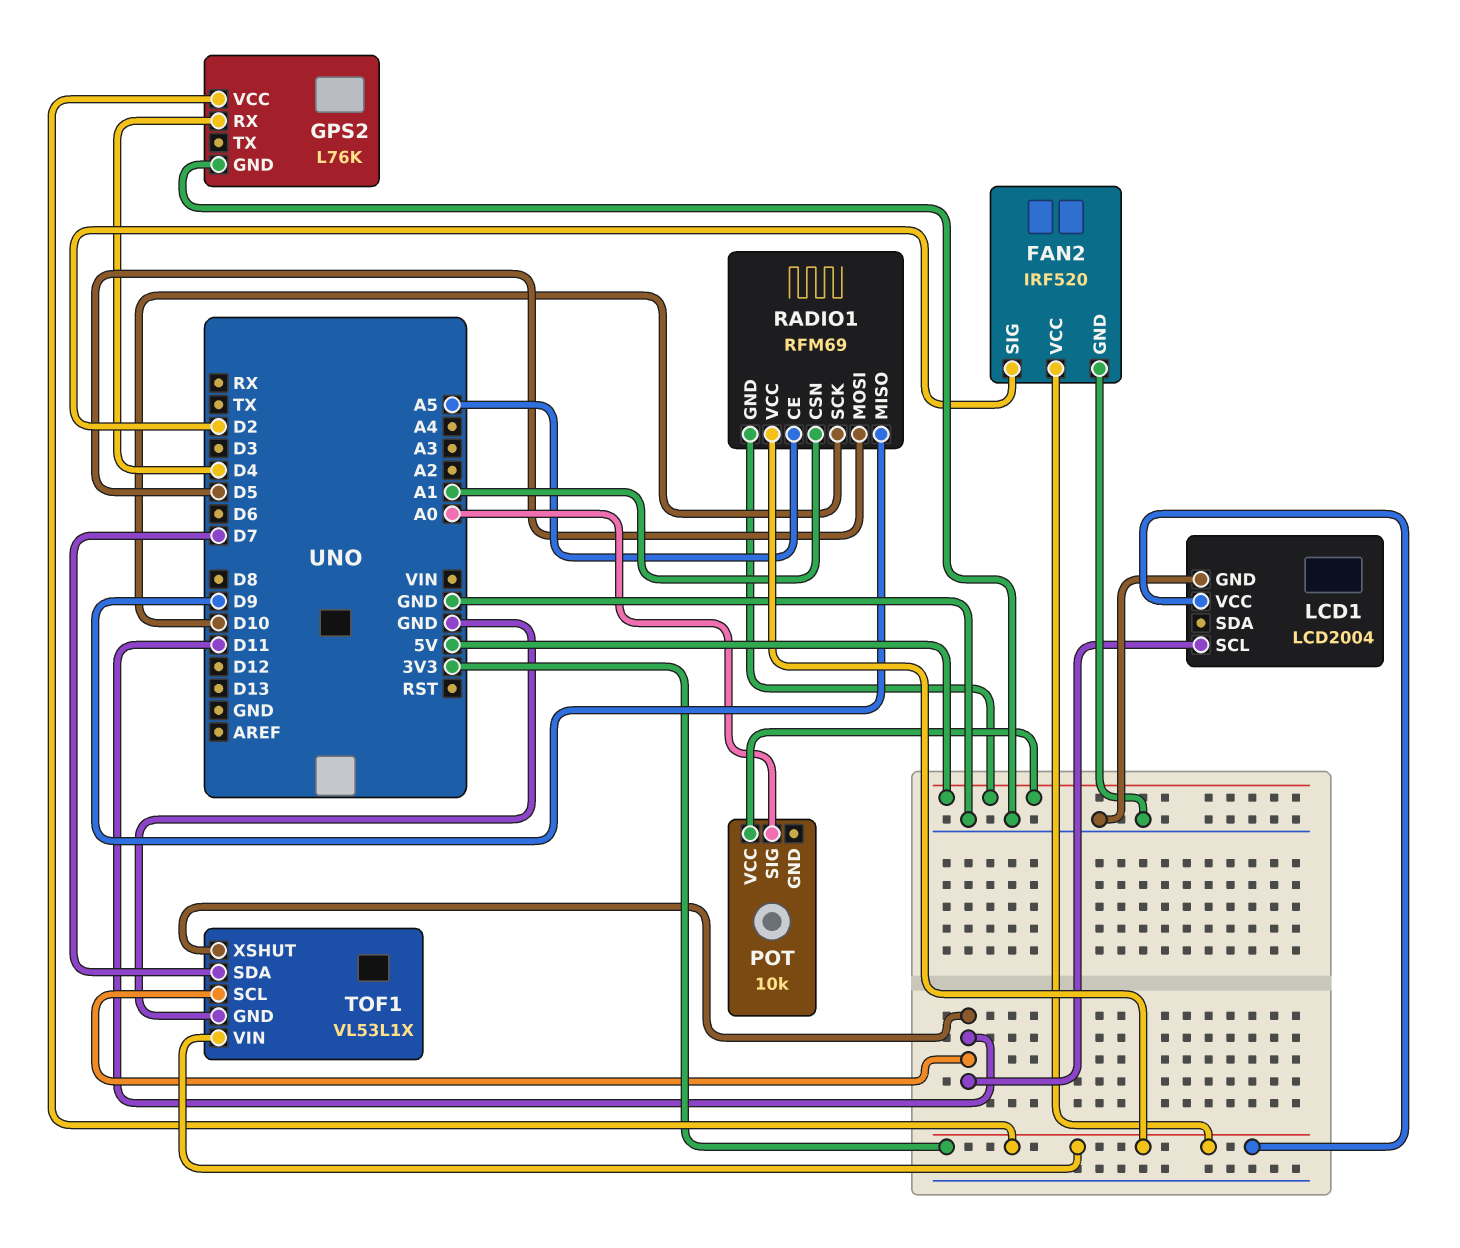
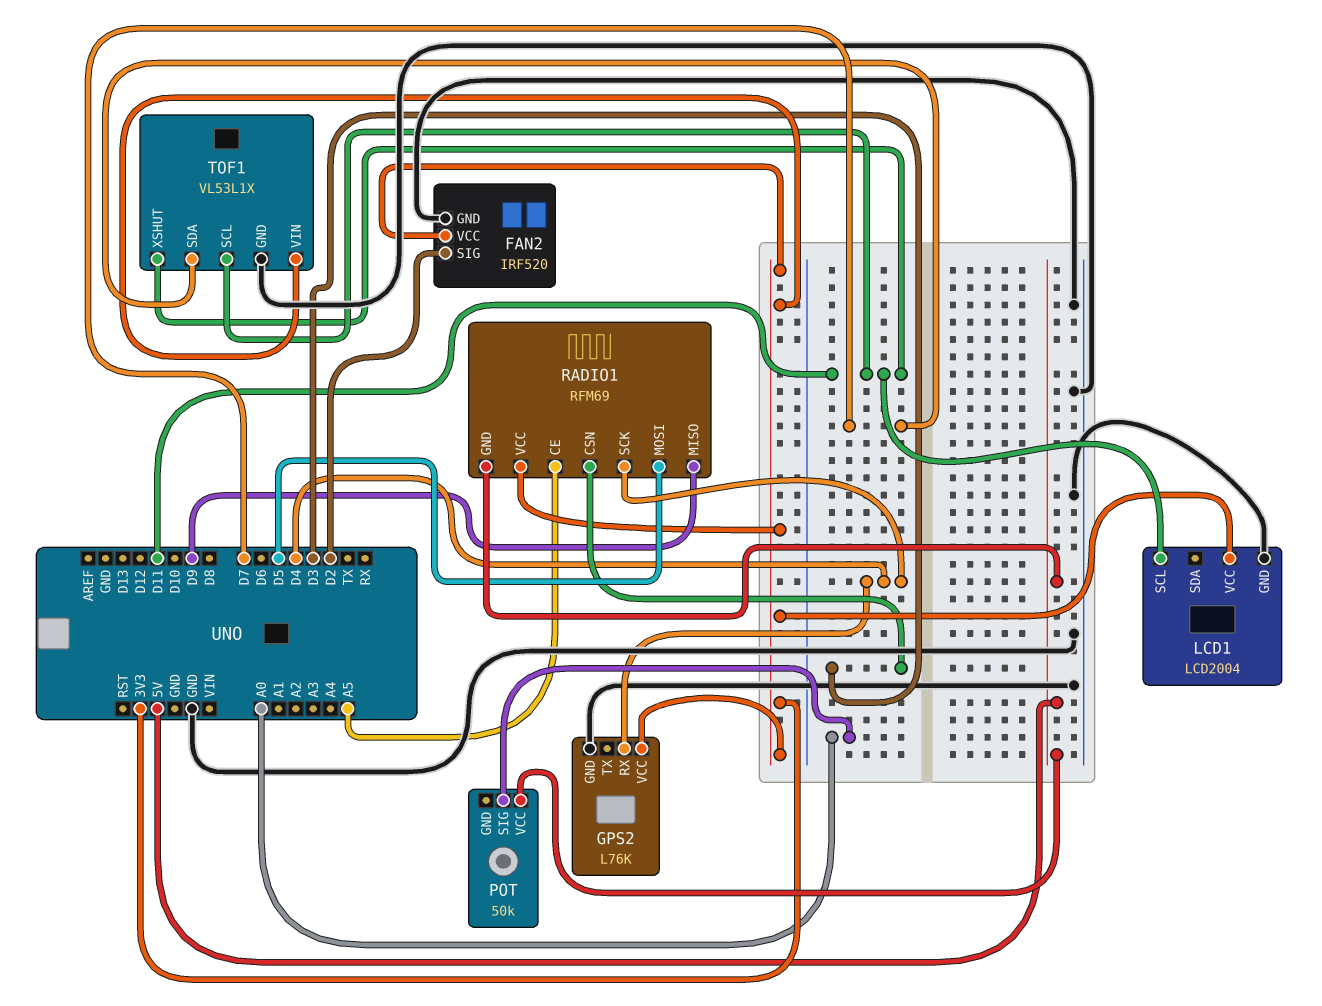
POT: 10k -> 50k
RADIO1 pin CSN: A1 -> D3
RADIO1 pin SCK: D10 -> D4

